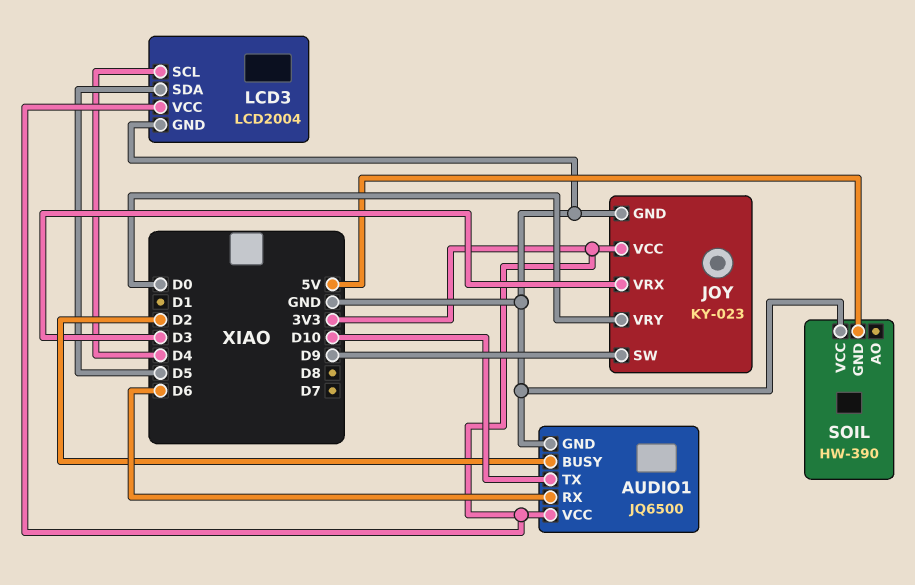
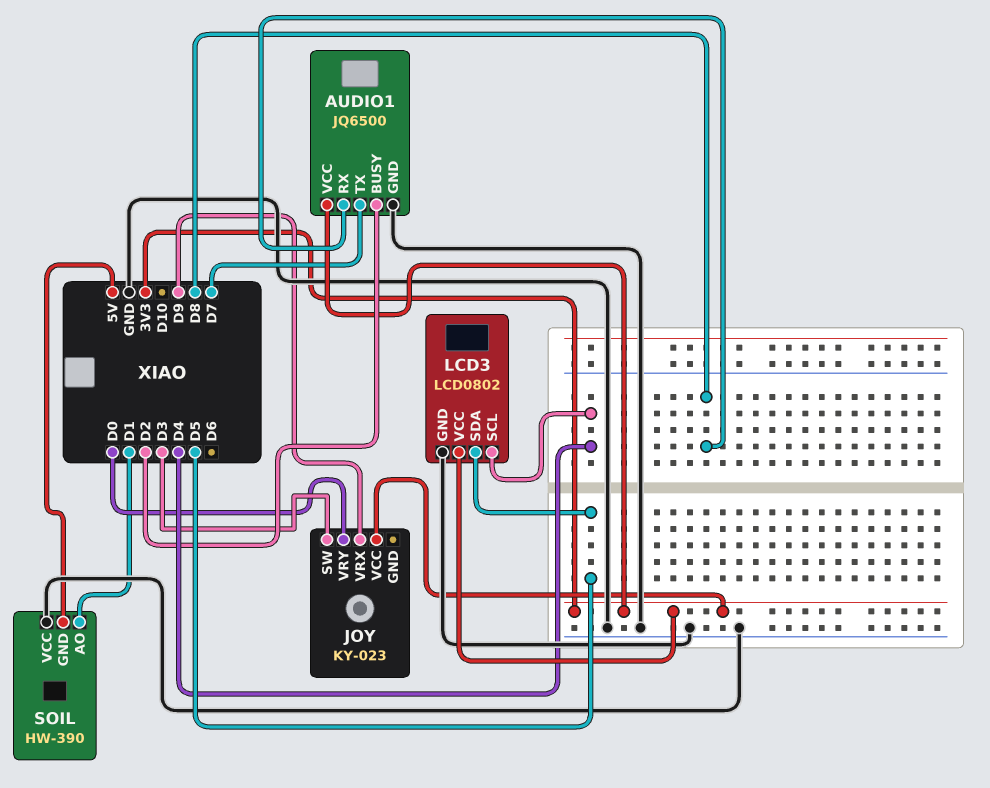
AUDIO1 pin RX: D6 -> D8
AUDIO1 pin TX: D10 -> D7
JOY pin GND: GND -> none
JOY pin SW: D9 -> D3
JOY pin VRX: D3 -> D9
LCD3: LCD2004 -> LCD0802
SOIL pin AO: none -> D1

